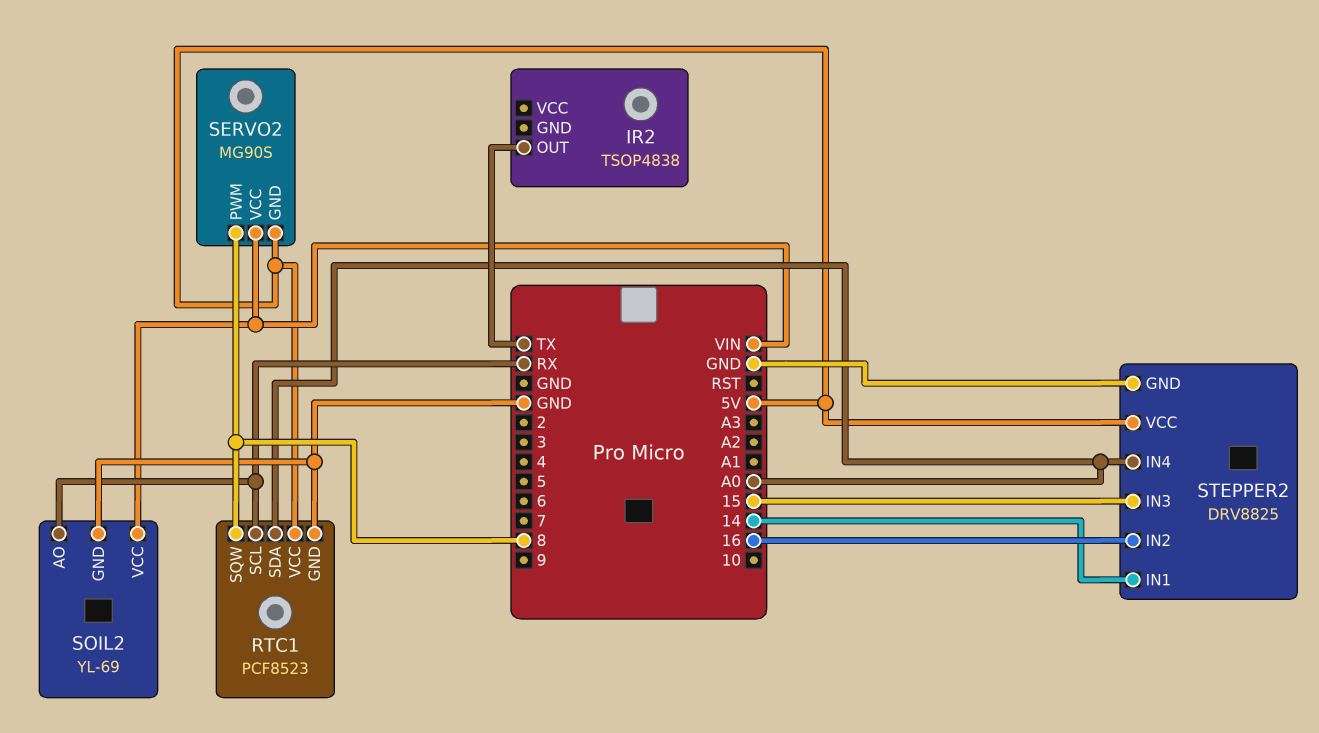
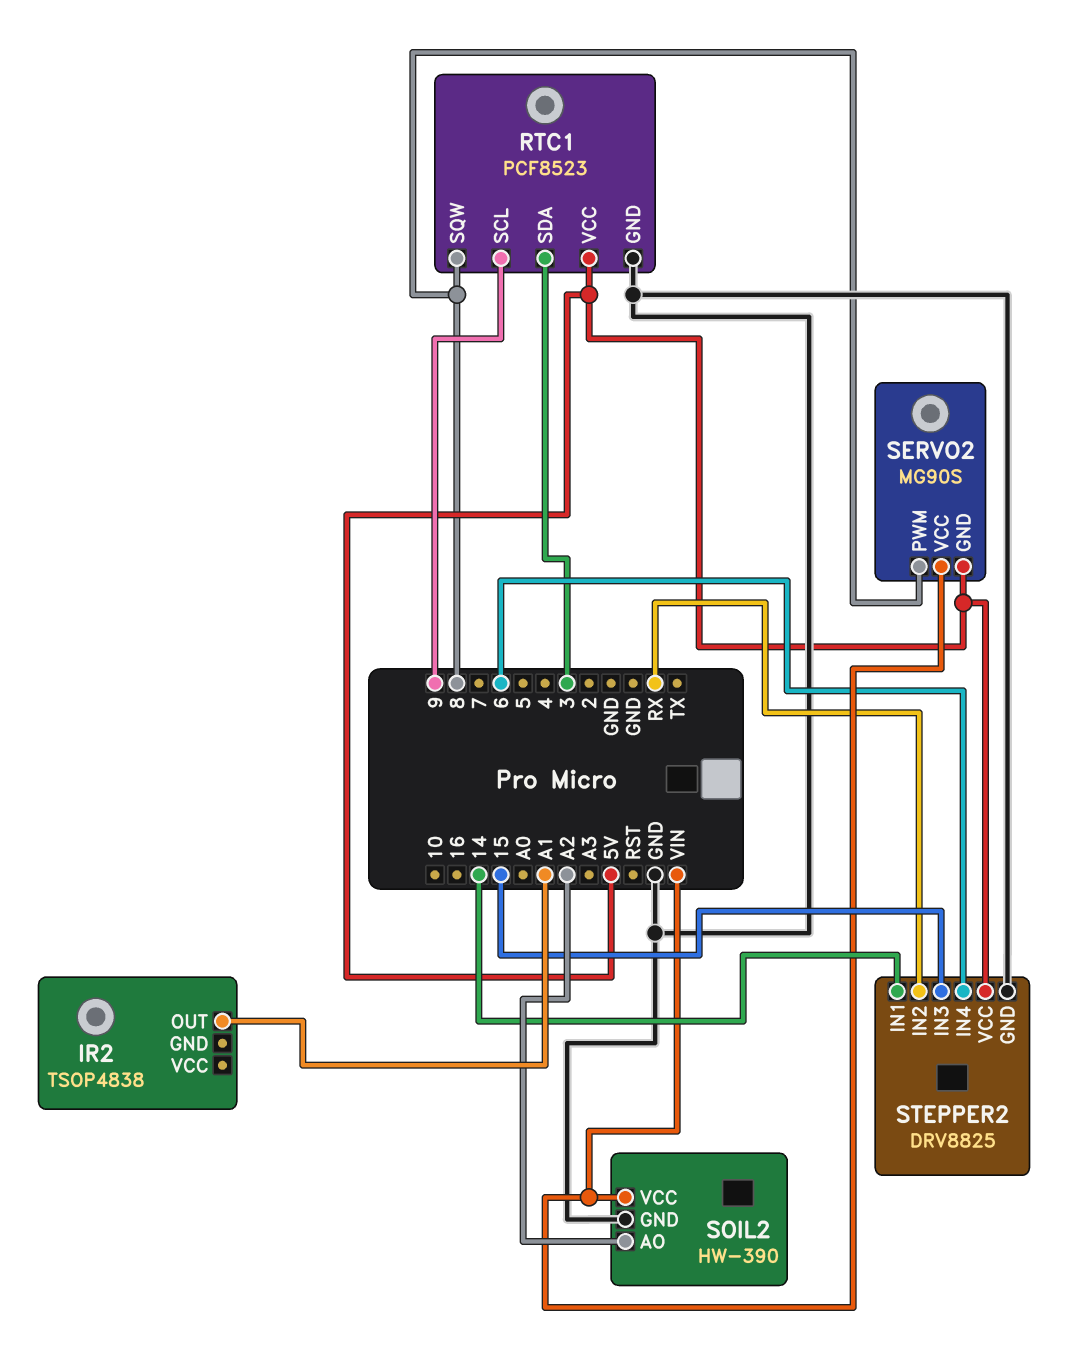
IR2 pin OUT: TX -> A1
RTC1 pin SCL: RX -> 9
RTC1 pin SDA: A0 -> 3
SOIL2: YL-69 -> HW-390
SOIL2 pin AO: RX -> A2
STEPPER2 pin IN2: 16 -> RX
STEPPER2 pin IN4: A0 -> 6

